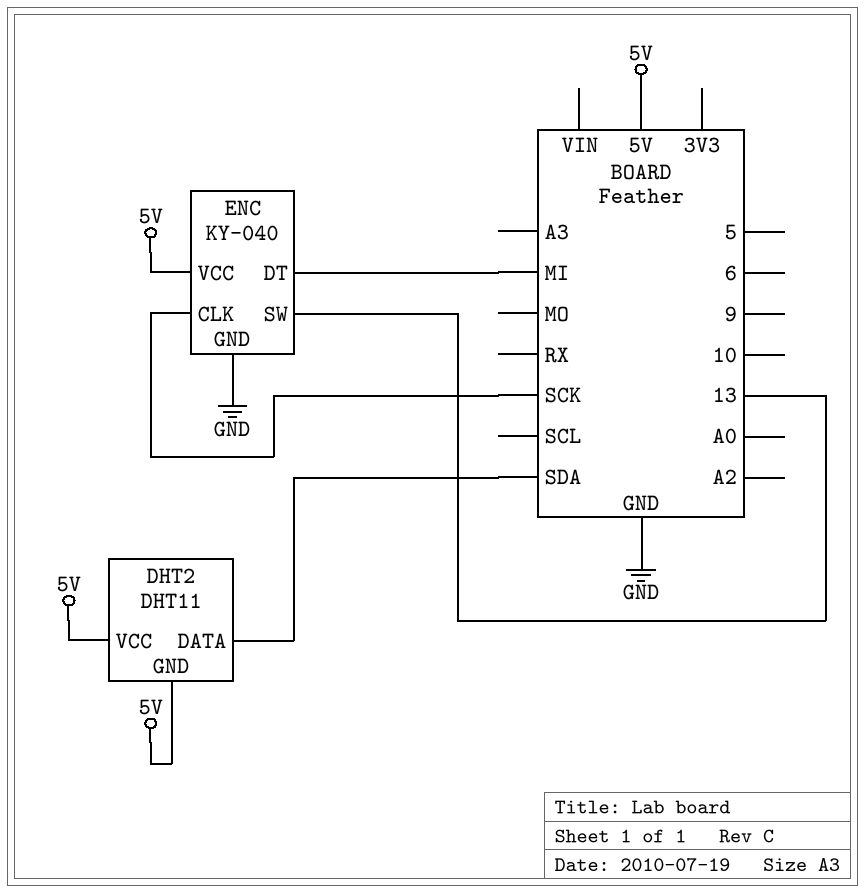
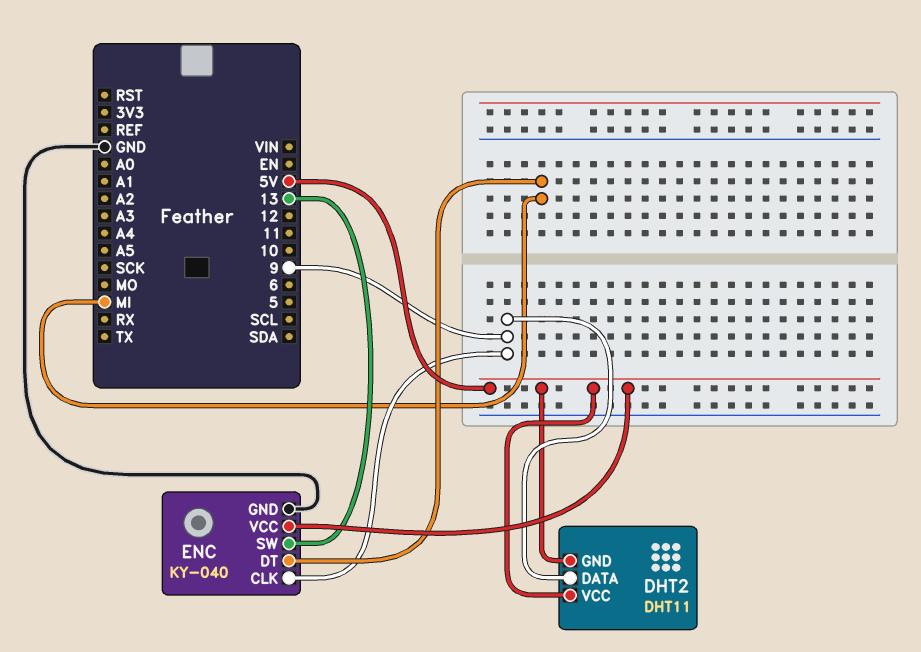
DHT2 pin DATA: SDA -> 9
ENC pin CLK: SCK -> 9

